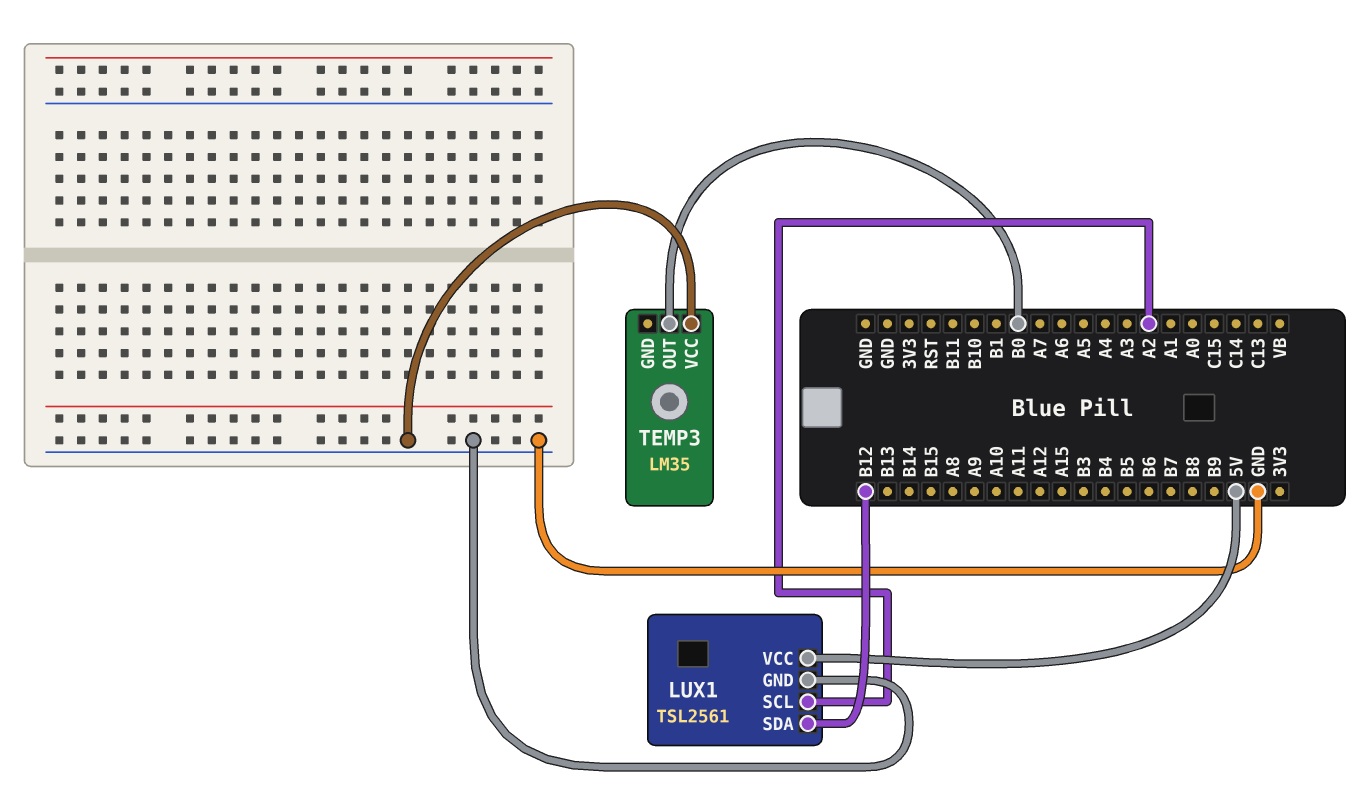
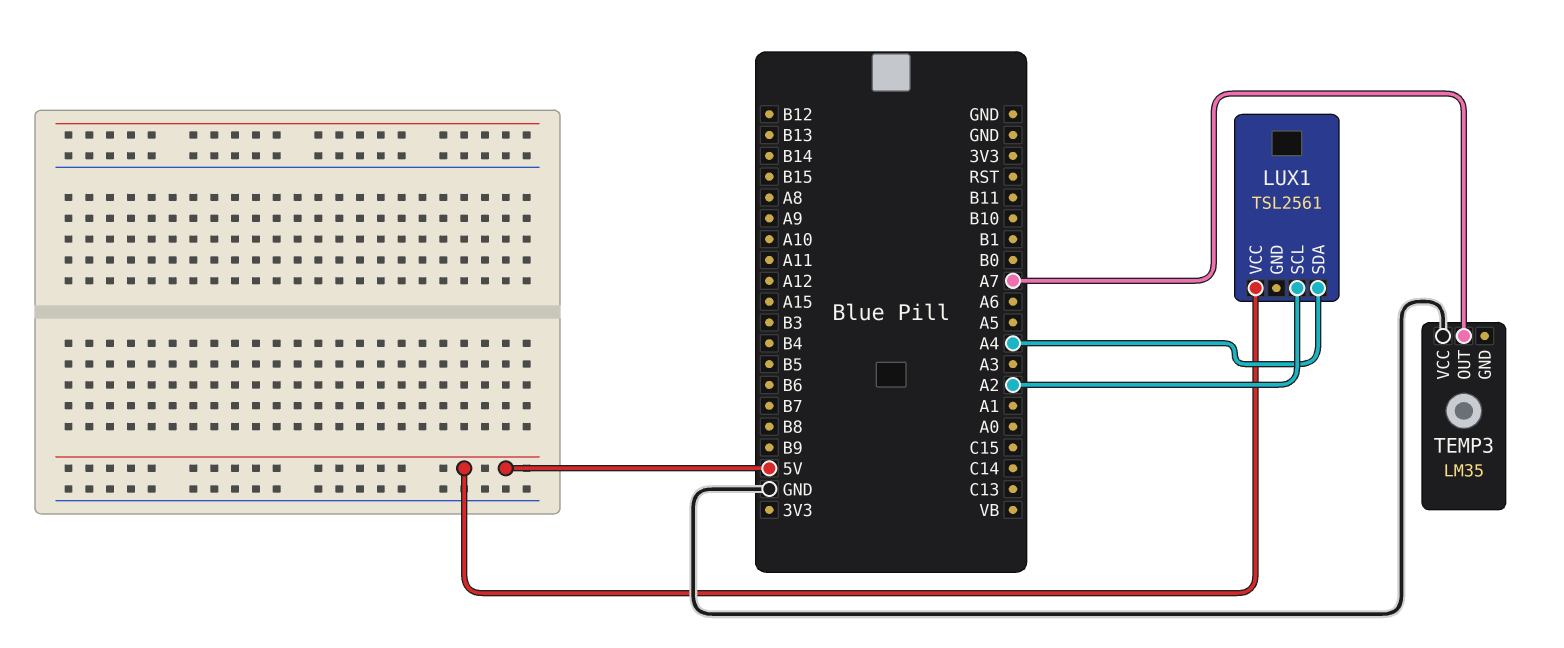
LUX1 pin GND: GND -> none
LUX1 pin SDA: B12 -> A4
TEMP3 pin OUT: B0 -> A7

